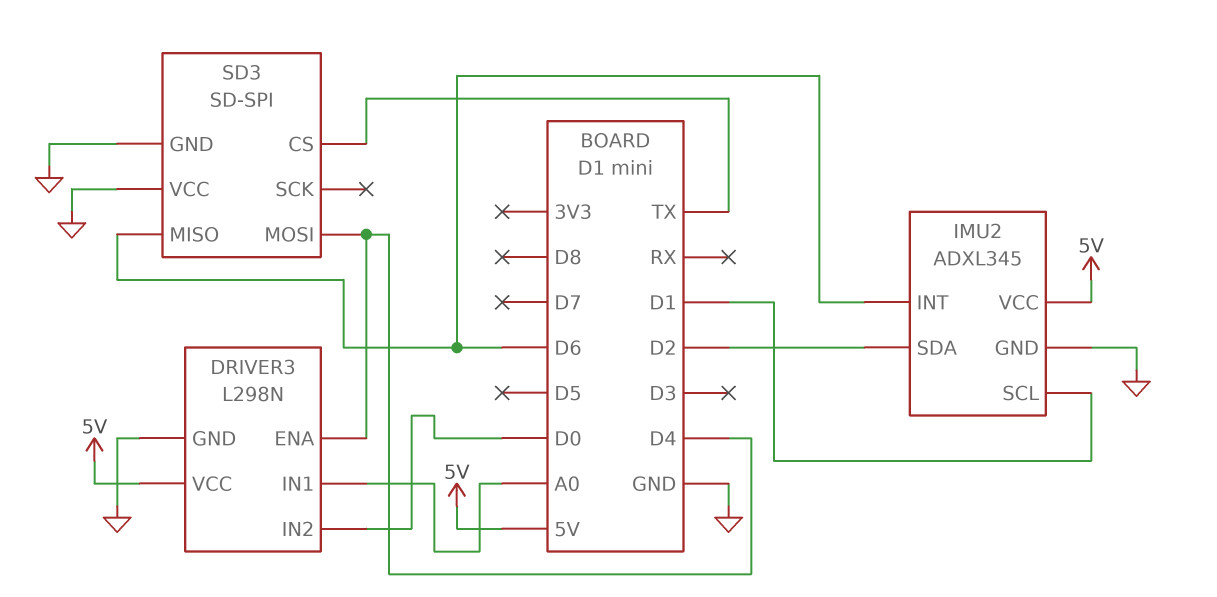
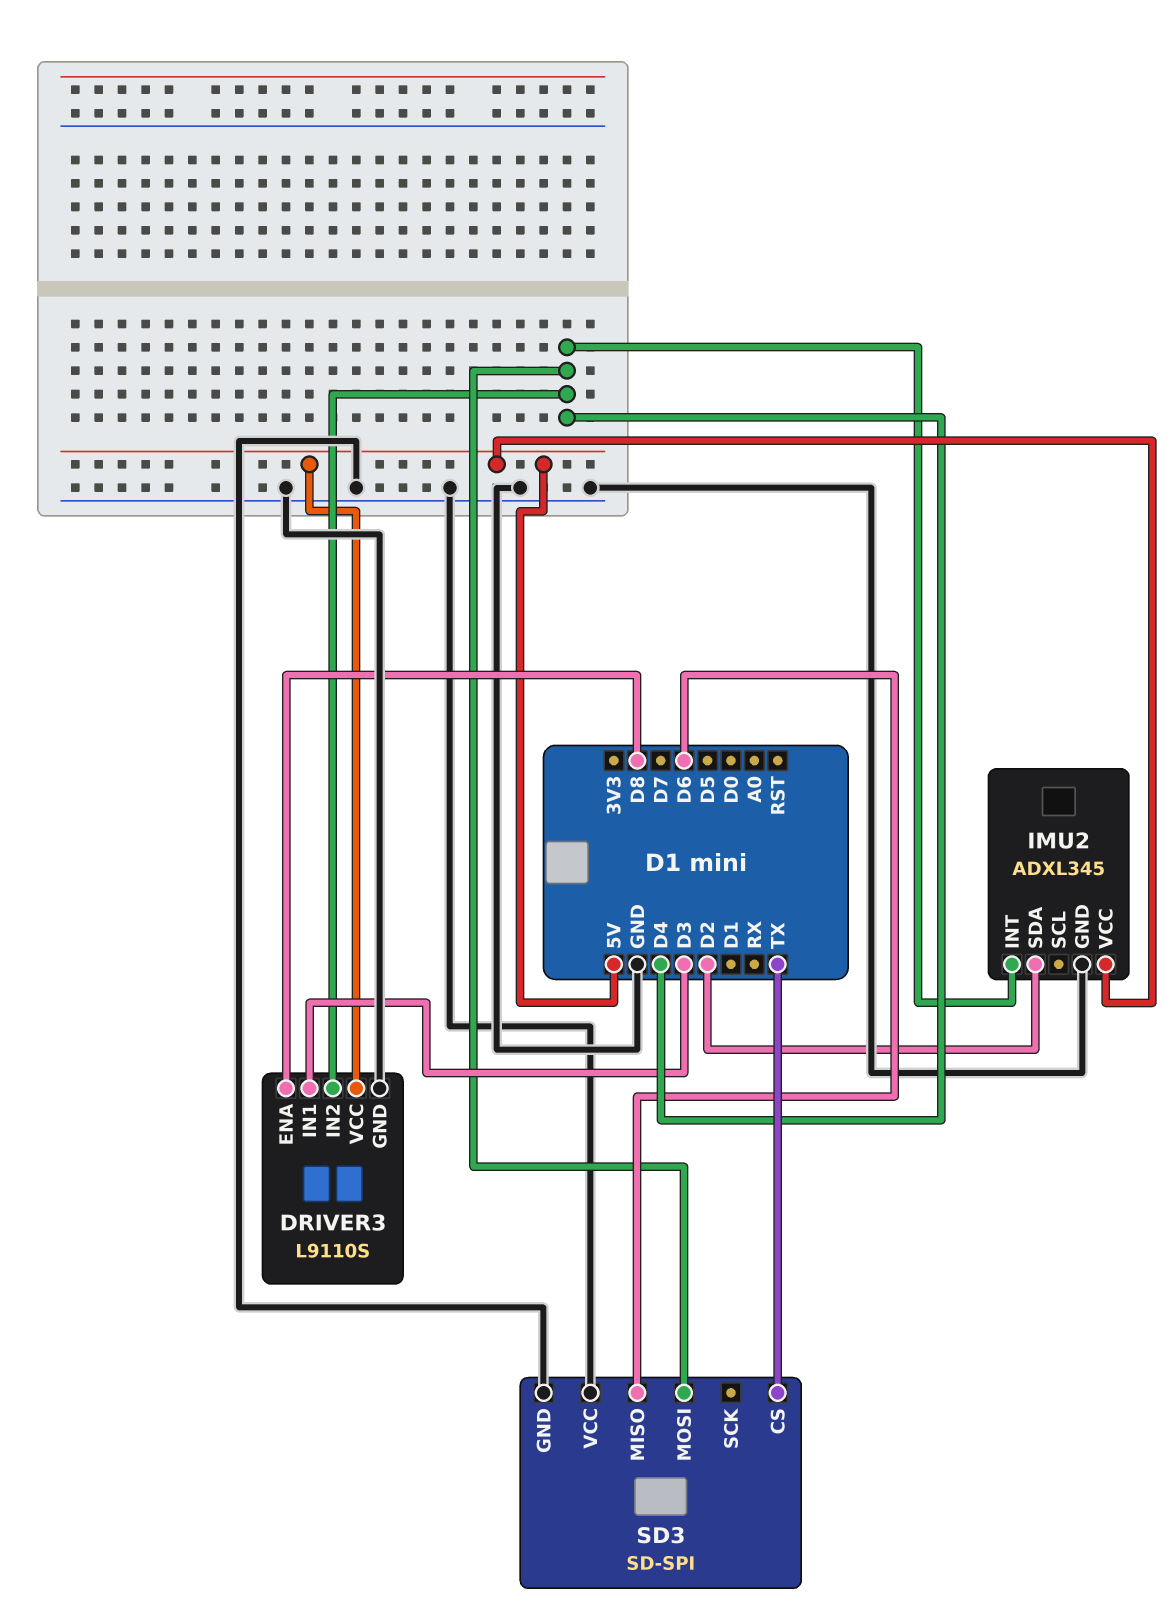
DRIVER3: L298N -> L9110S
DRIVER3 pin ENA: D4 -> D8
DRIVER3 pin IN1: A0 -> D3
DRIVER3 pin IN2: D0 -> D4
IMU2 pin INT: D6 -> D4
IMU2 pin SCL: D1 -> none

